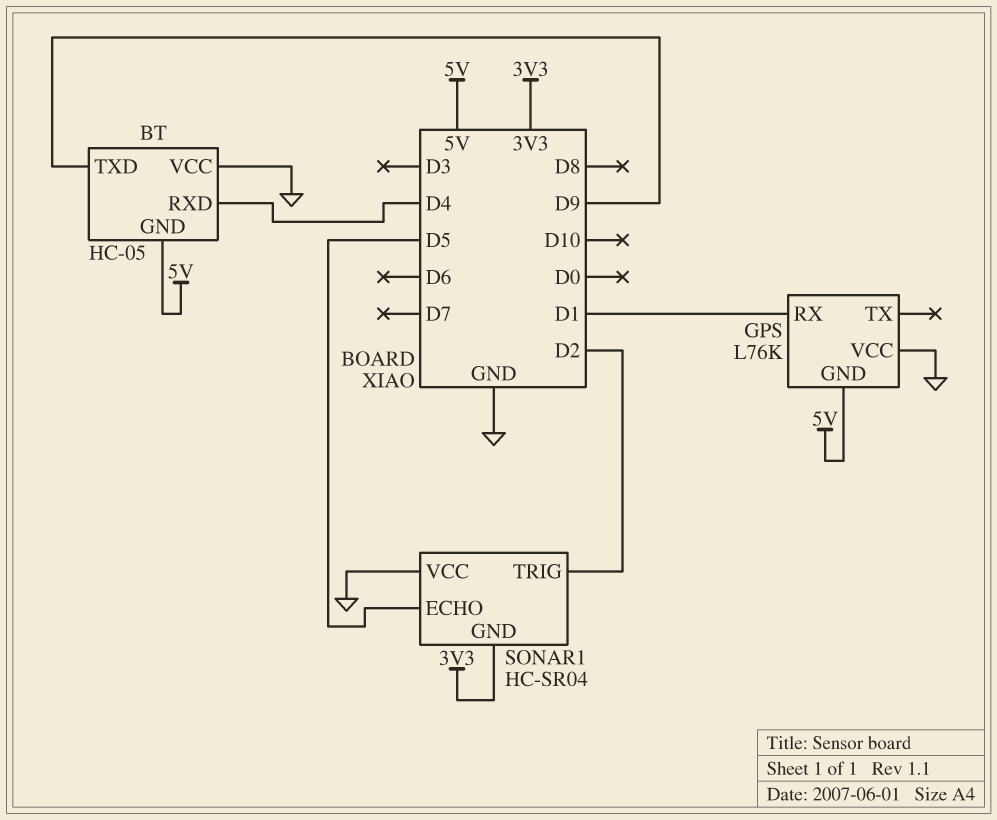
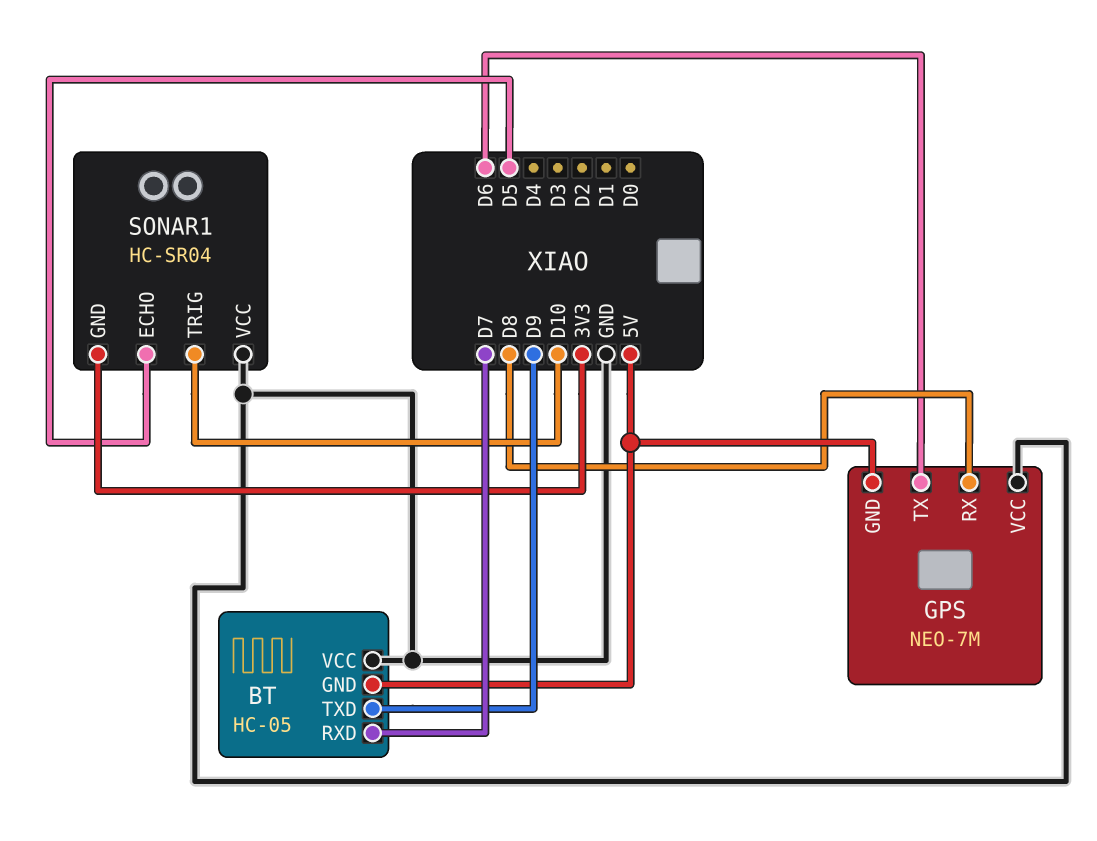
BT pin RXD: D4 -> D7
GPS: L76K -> NEO-7M
GPS pin RX: D1 -> D8
GPS pin TX: none -> D6
SONAR1 pin TRIG: D2 -> D10

